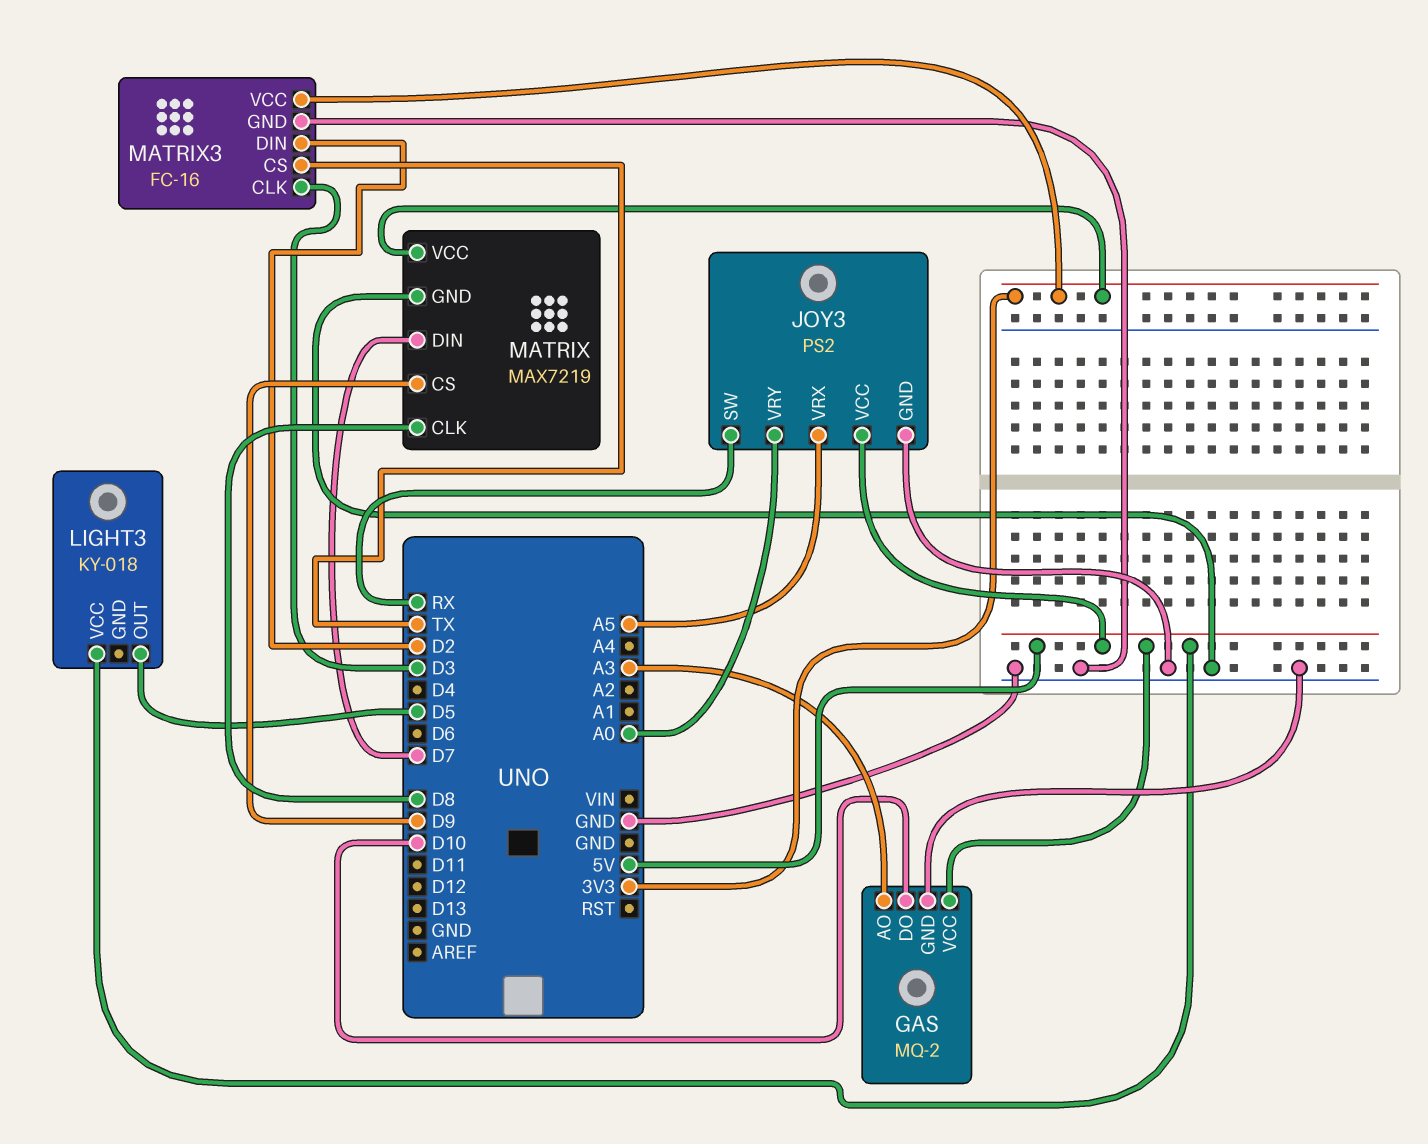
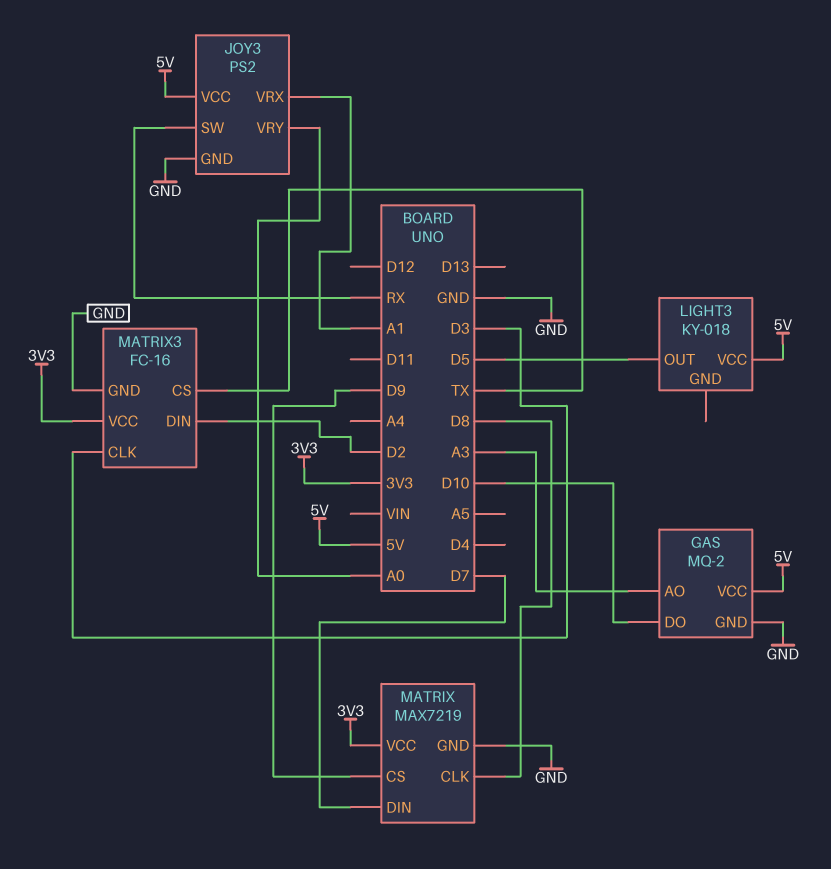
JOY3 pin VRX: A5 -> A1

